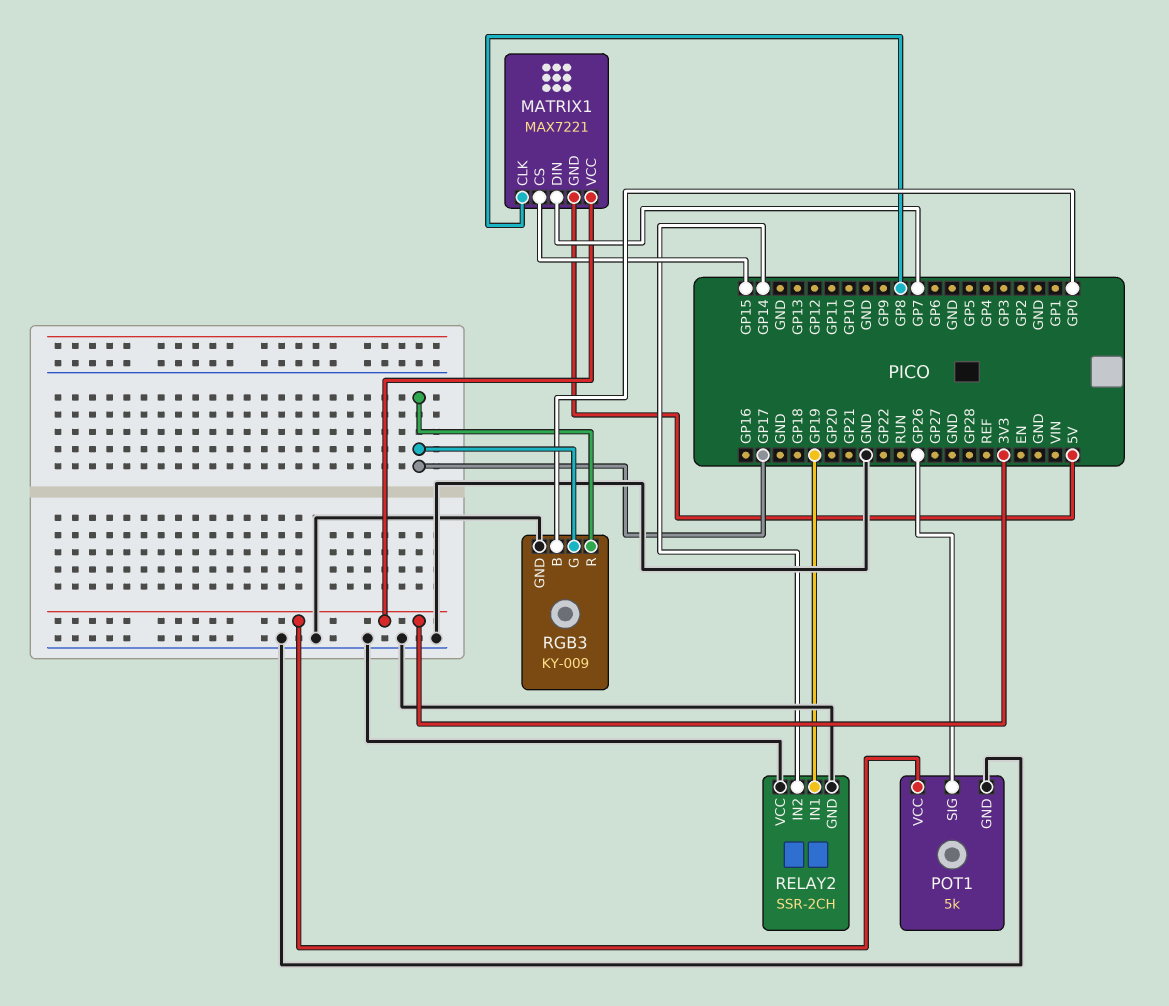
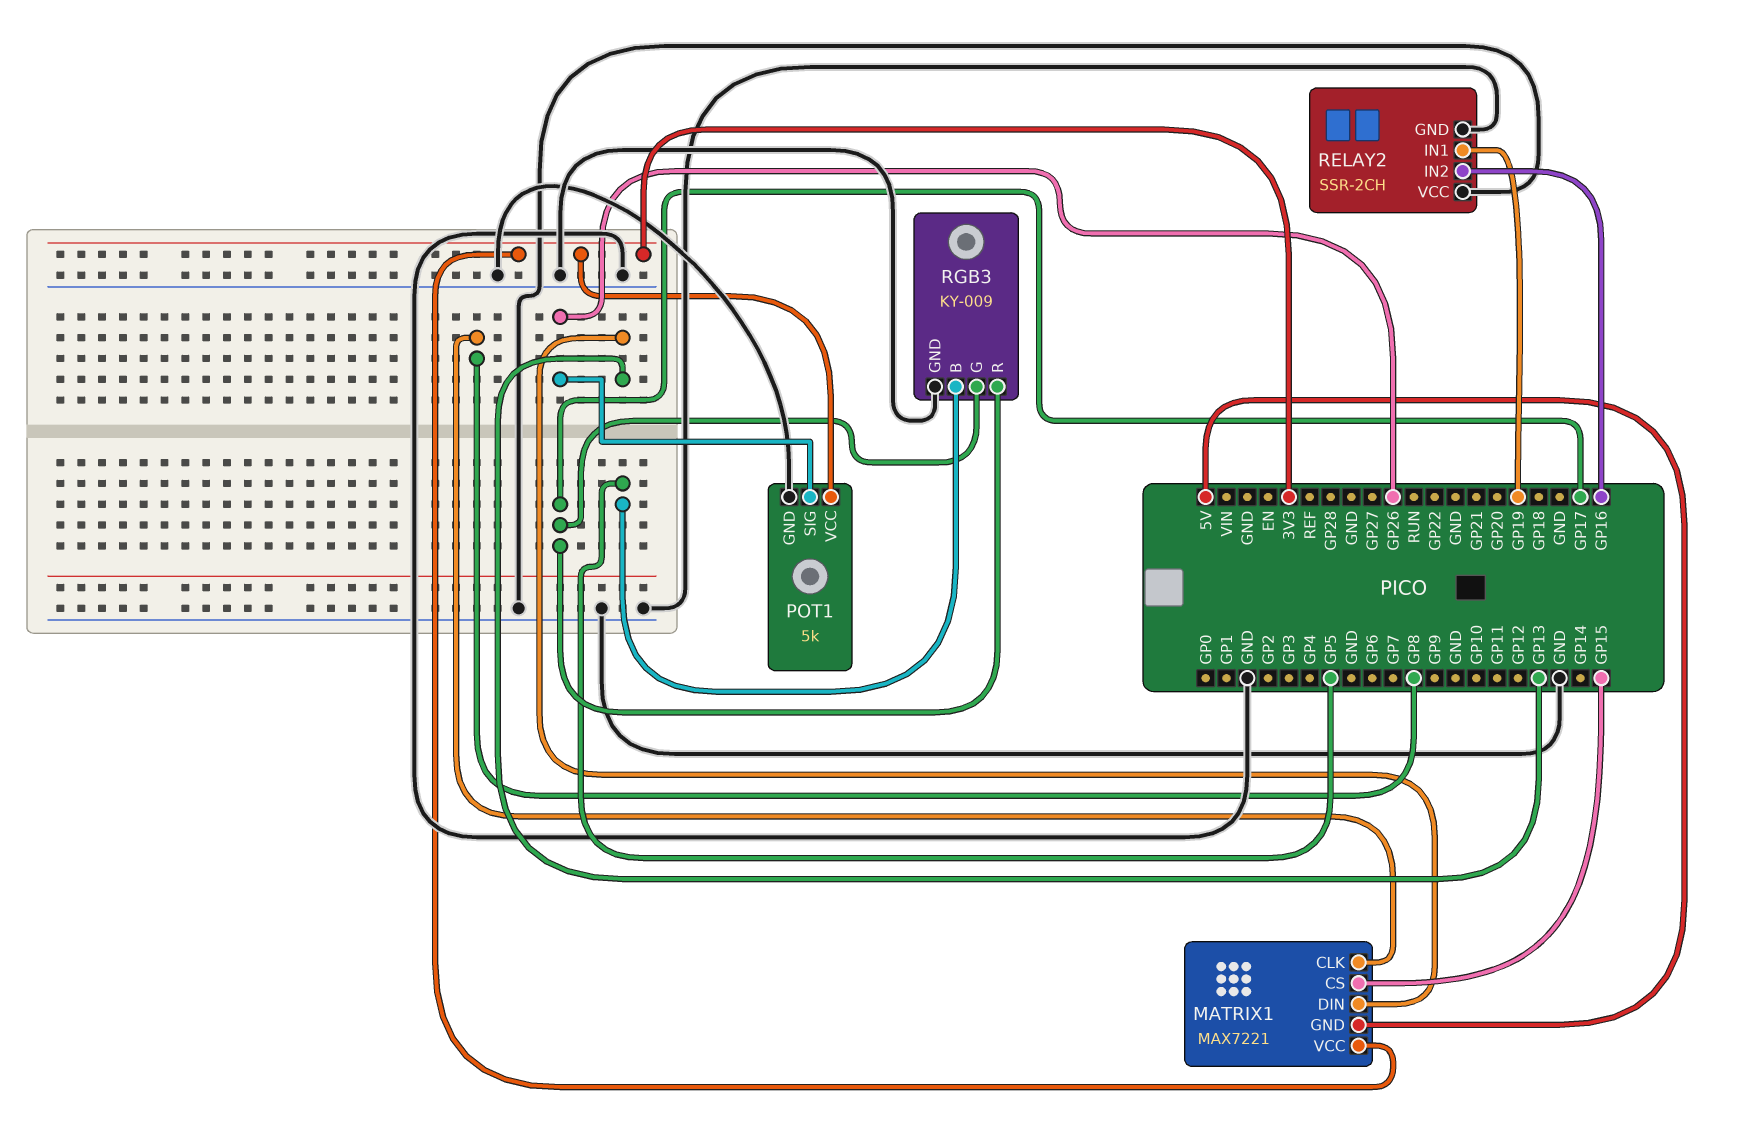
MATRIX1 pin DIN: GP7 -> GP13
RELAY2 pin IN2: GP14 -> GP16
RGB3 pin B: GP0 -> GP5

